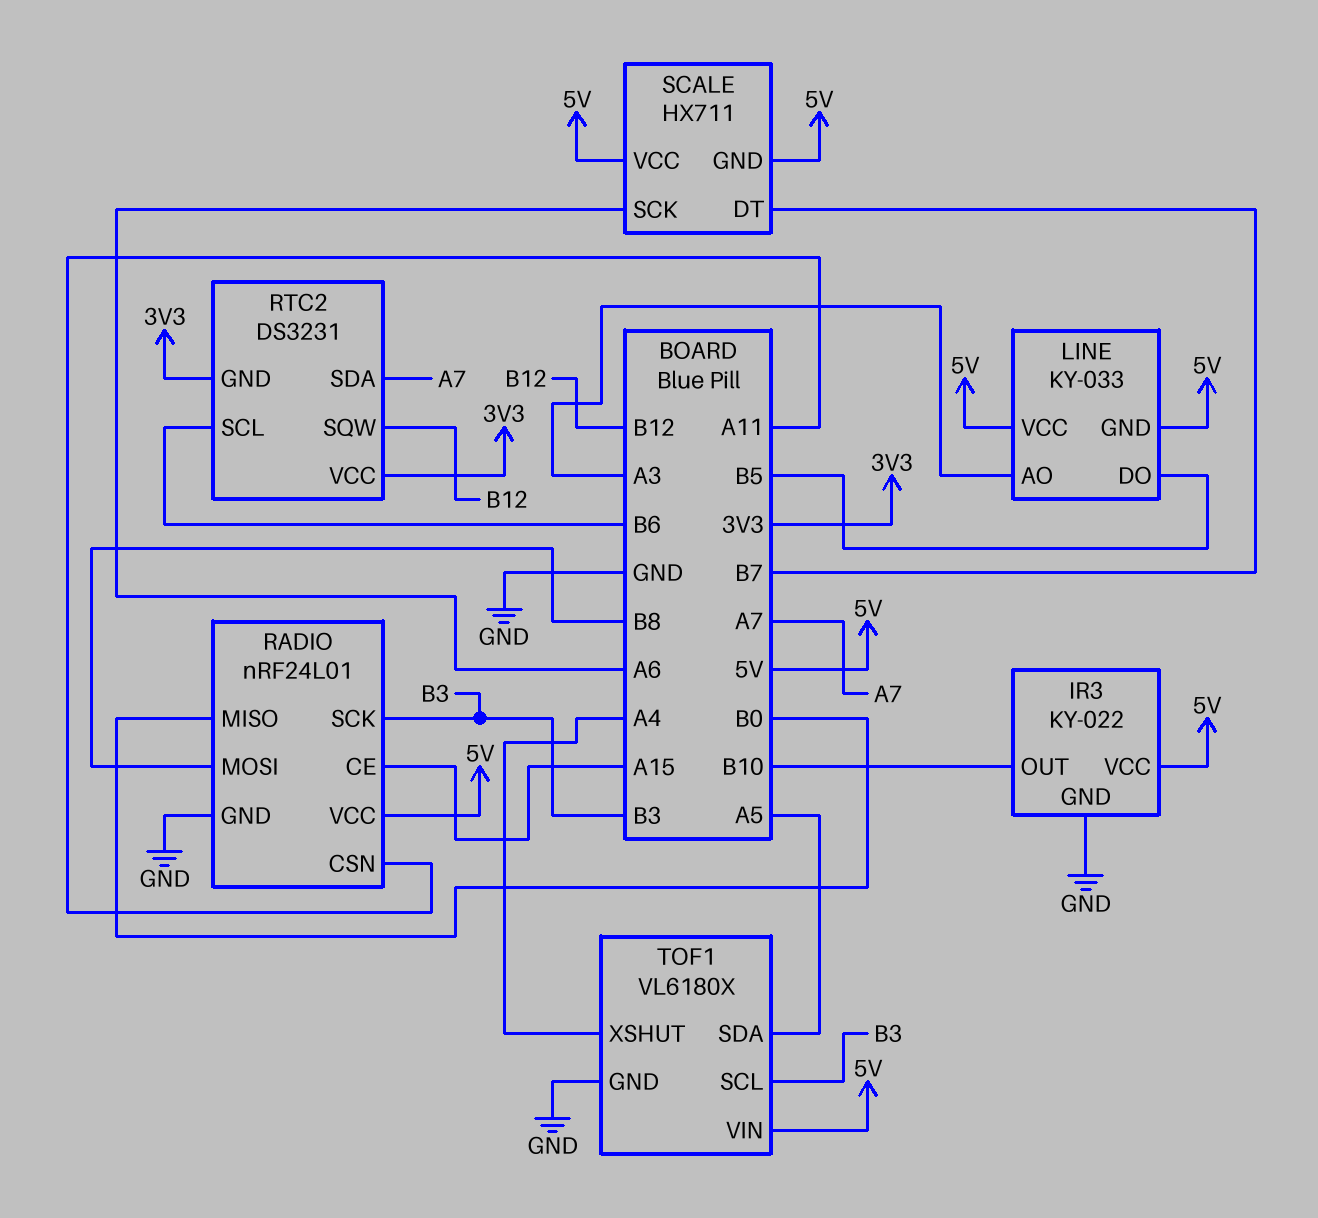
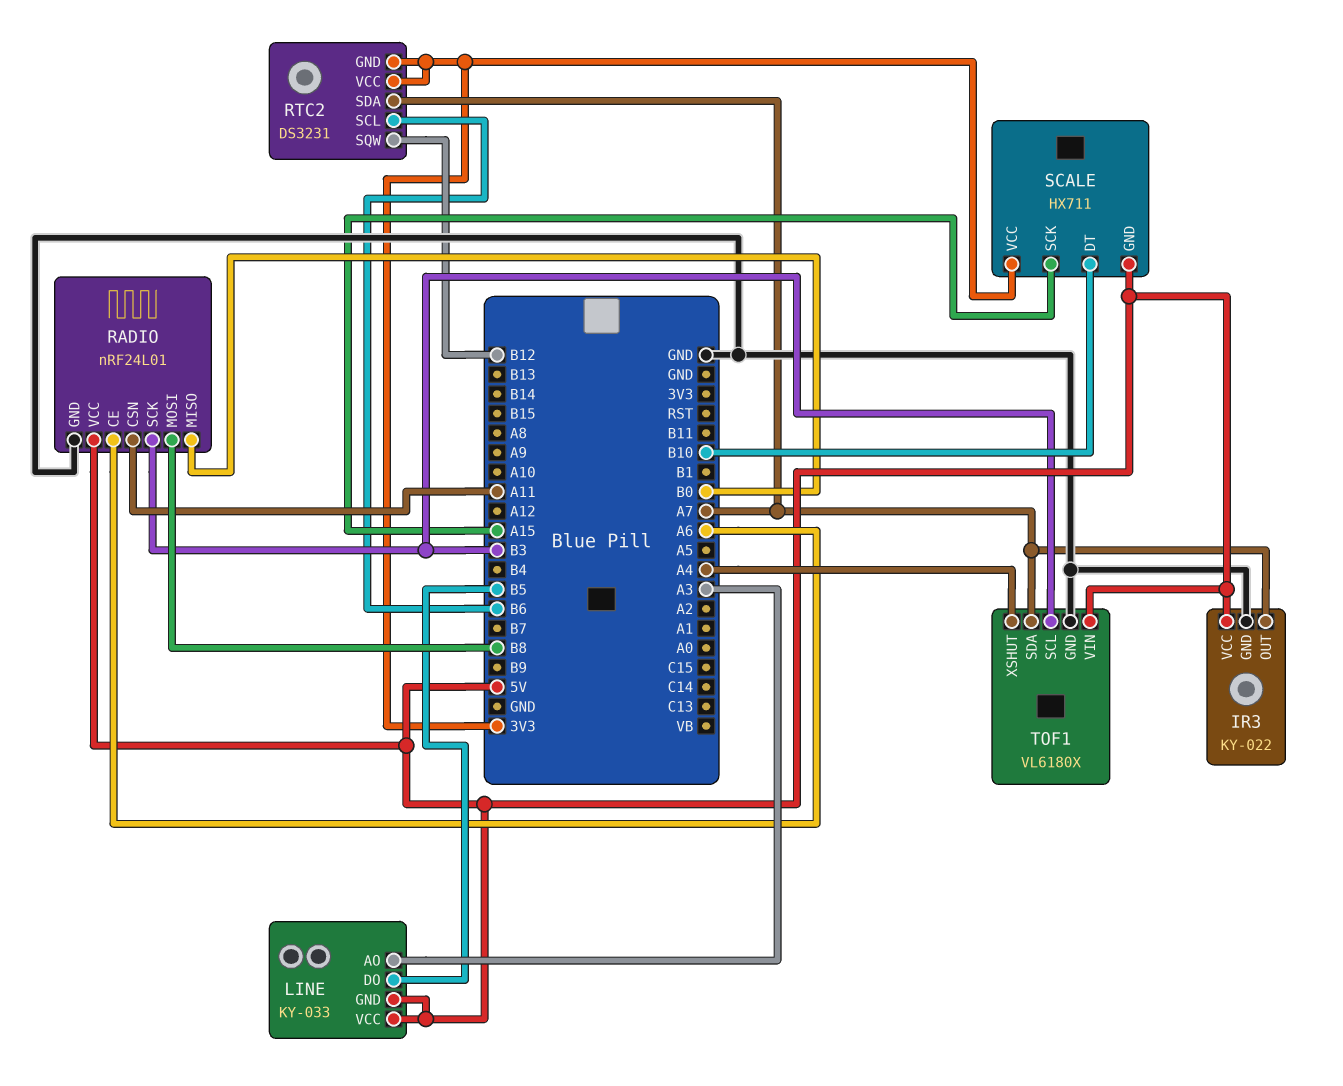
IR3 pin OUT: B10 -> A7
RADIO pin CE: A15 -> A6
SCALE pin DT: B7 -> B10
SCALE pin SCK: A6 -> A15
SCALE pin VCC: 5V -> 3V3
TOF1 pin SDA: A5 -> A7

